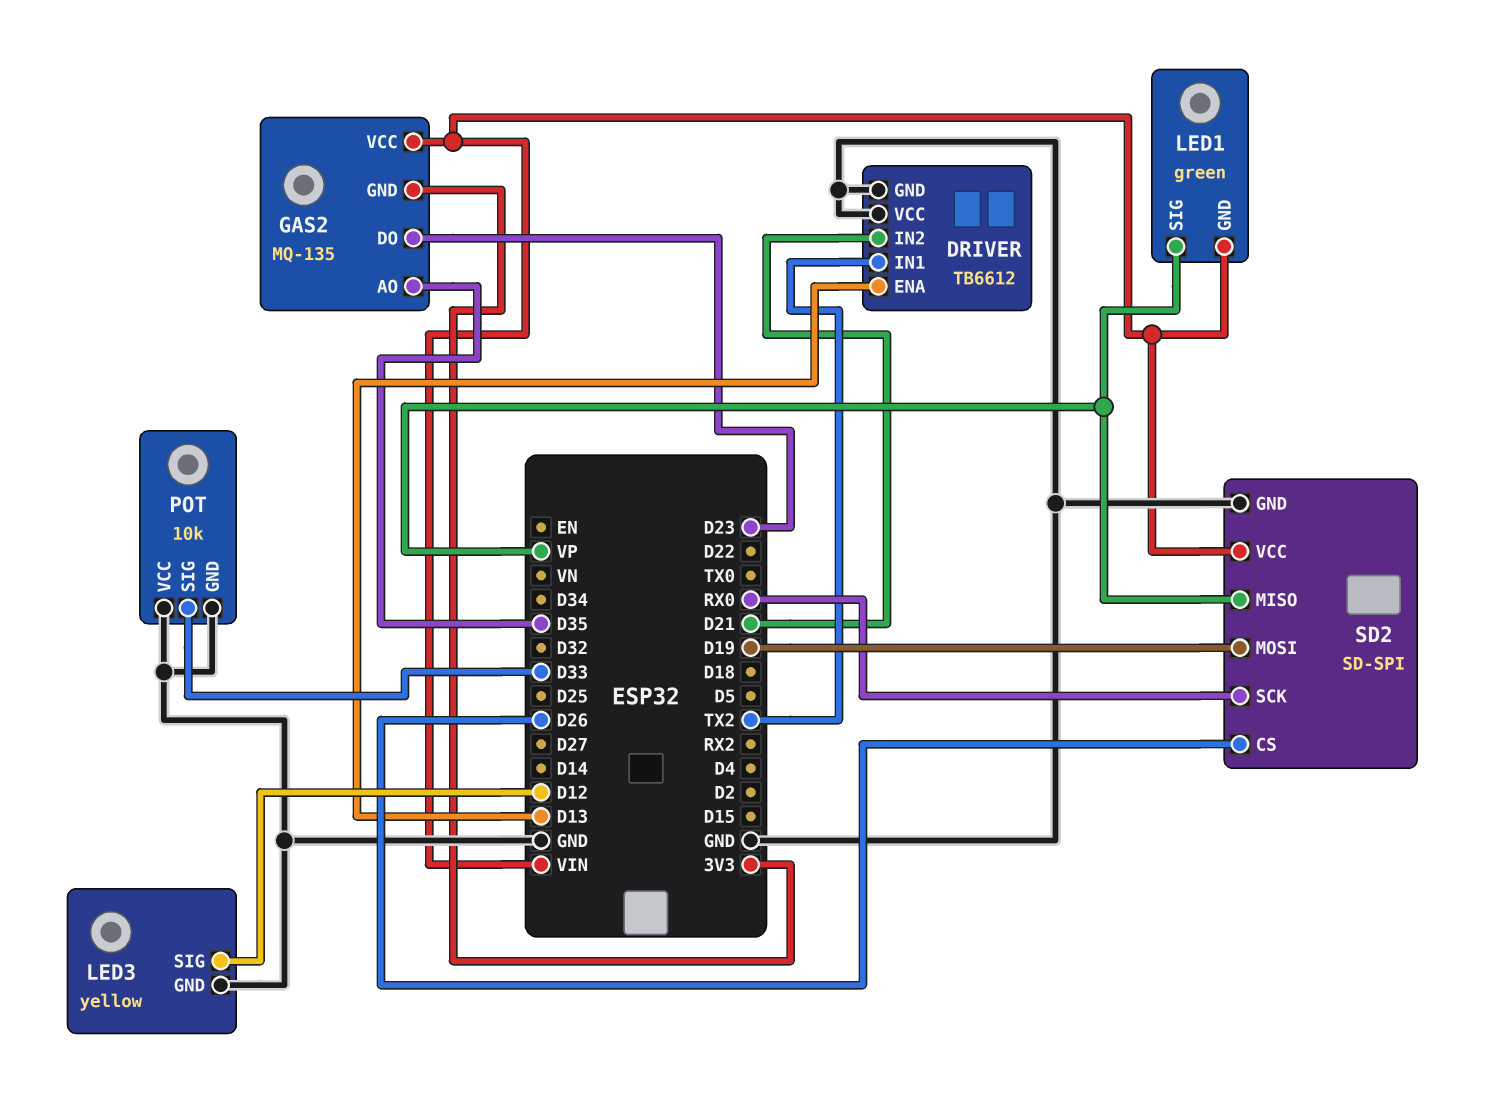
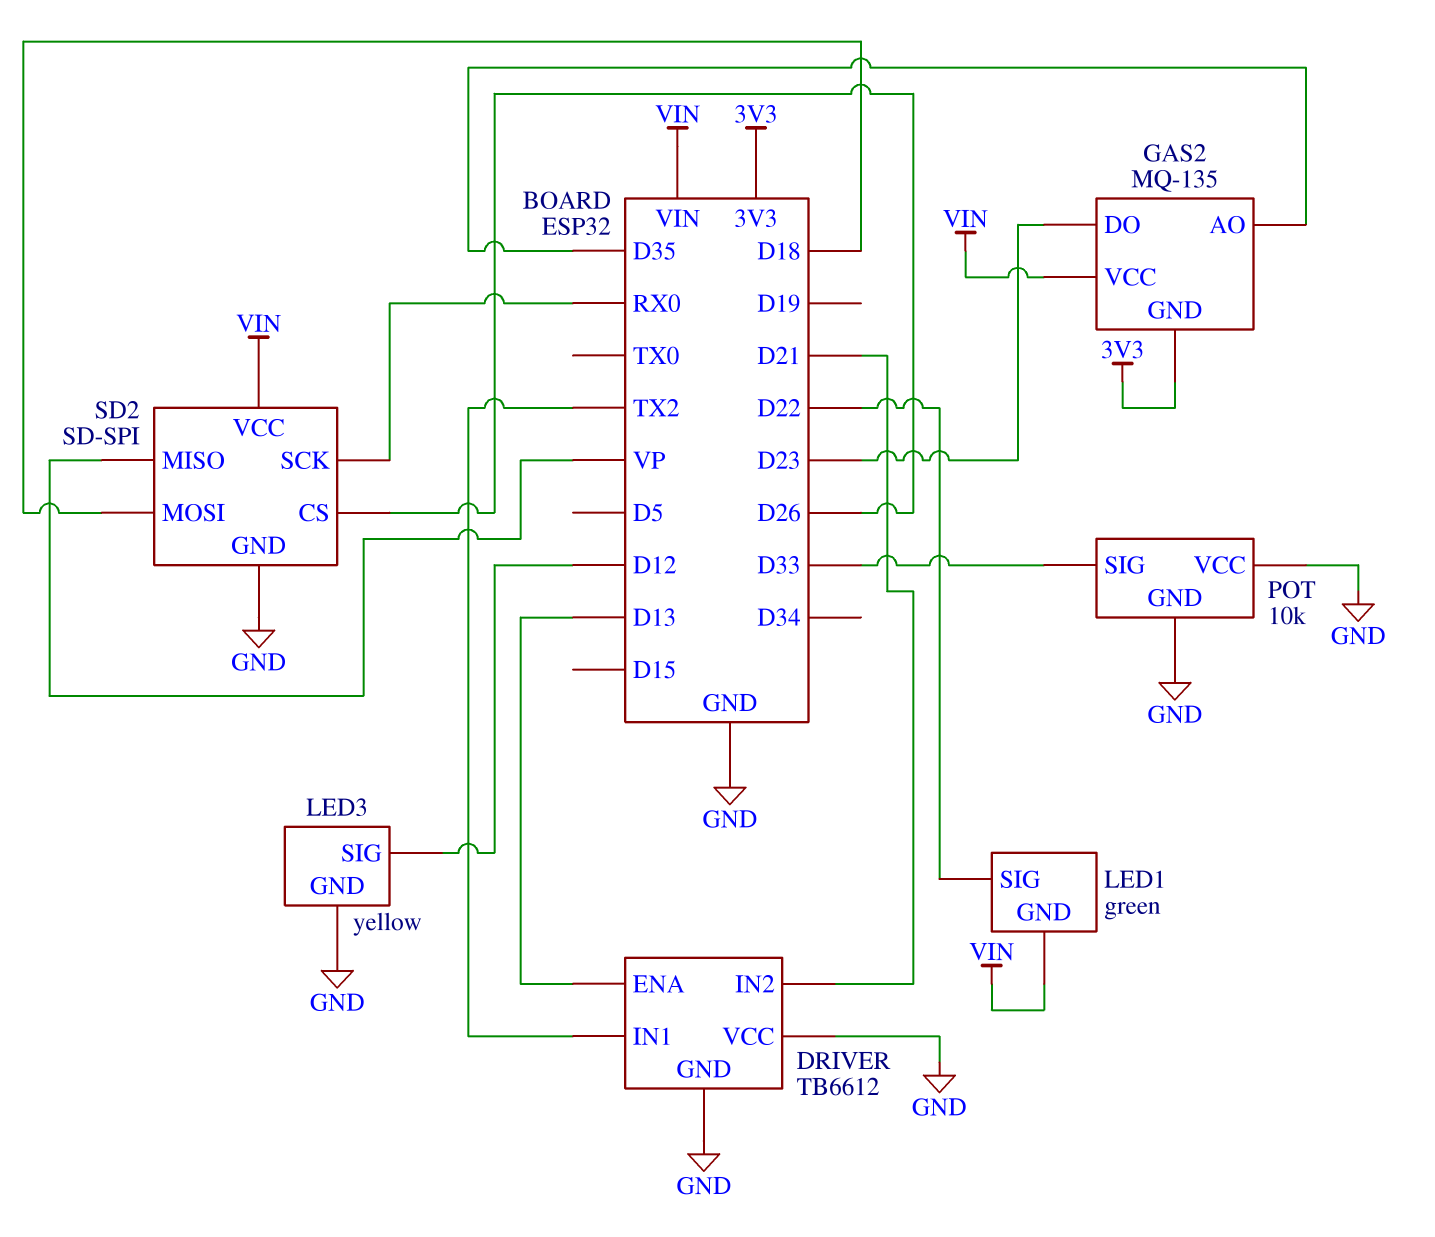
LED1 pin SIG: VP -> D22
SD2 pin MOSI: D19 -> D18

